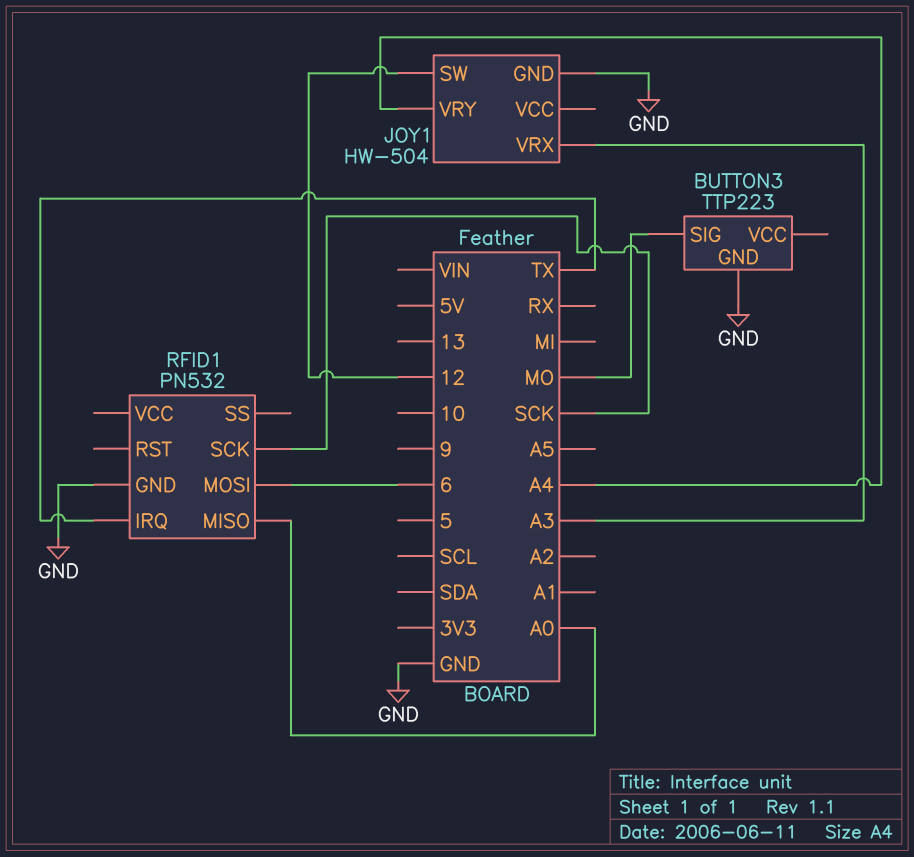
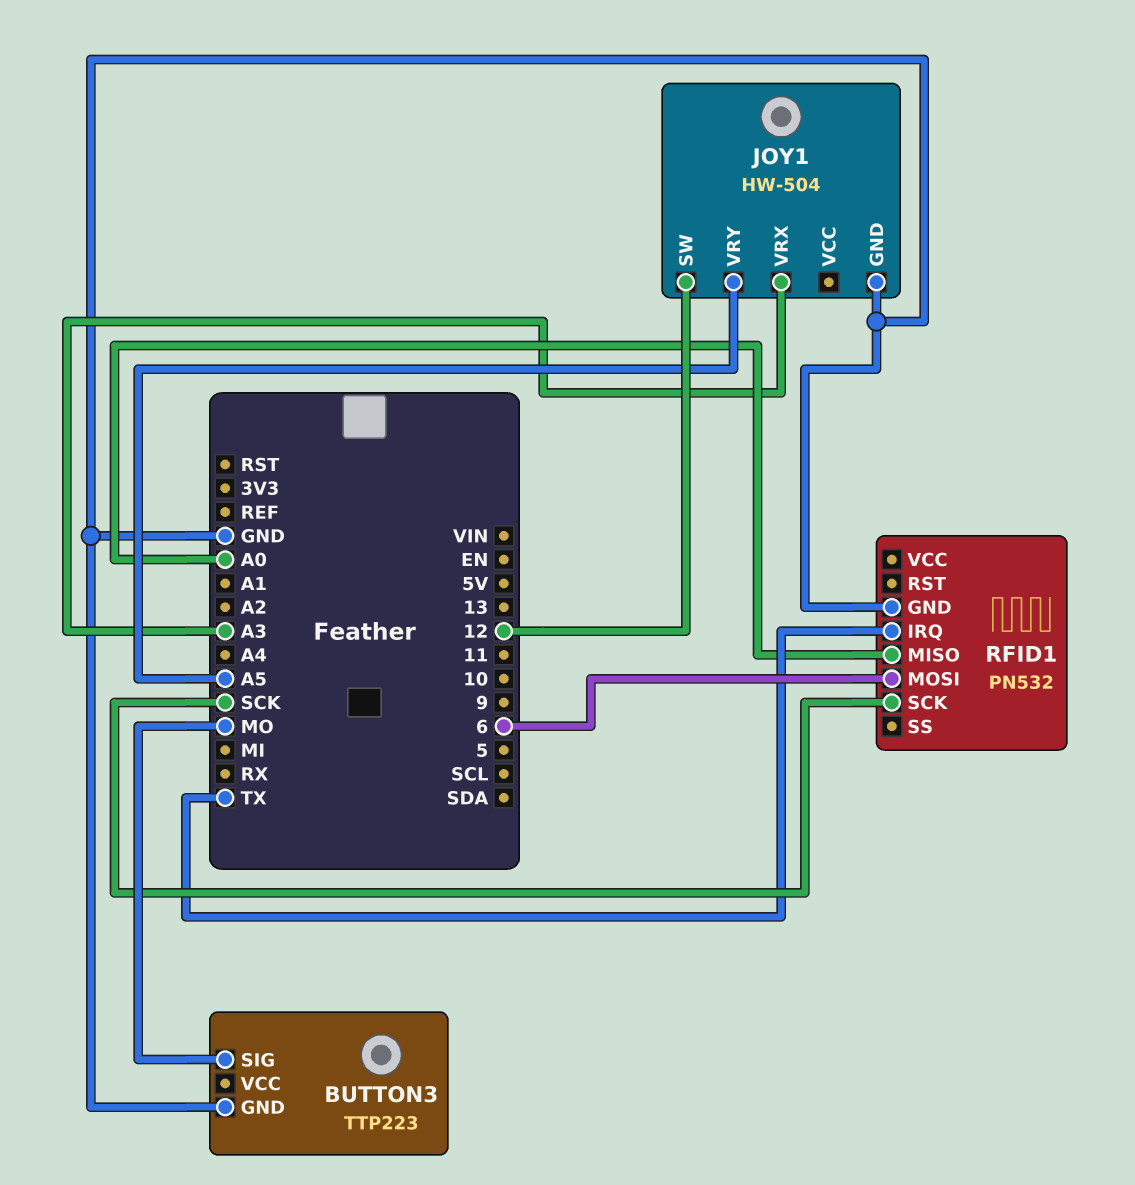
JOY1 pin VRY: A4 -> A5

